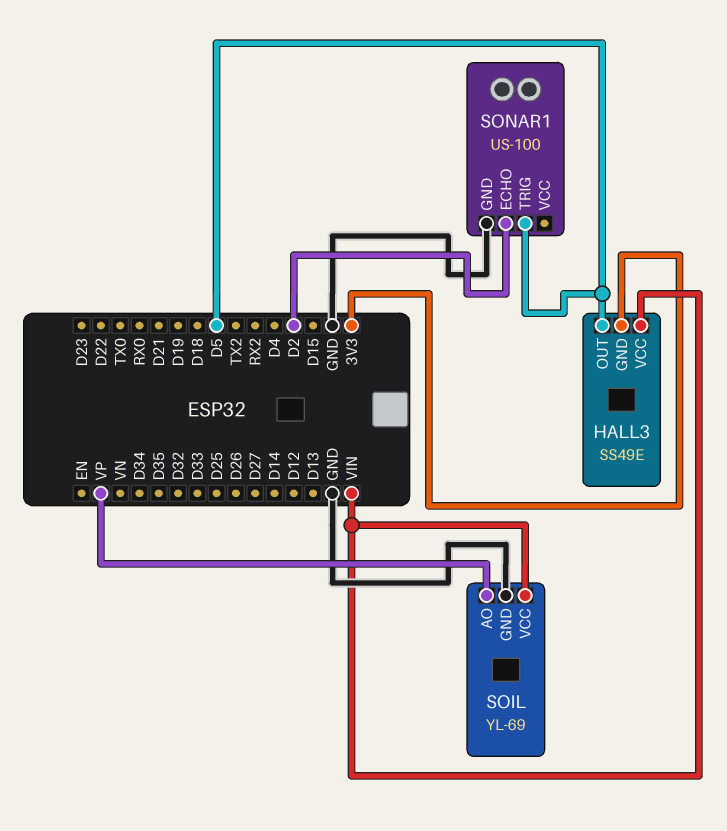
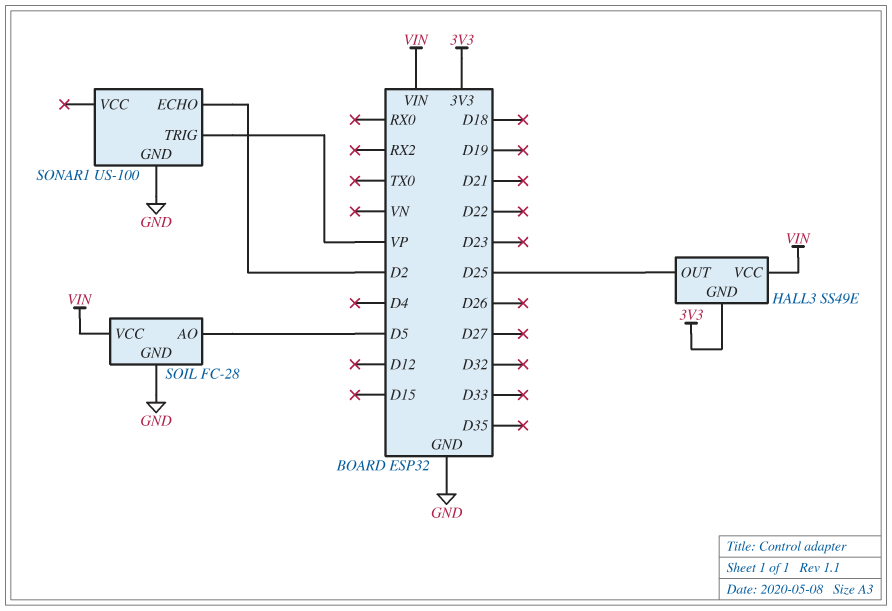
HALL3 pin OUT: D5 -> D25
SOIL: YL-69 -> FC-28
SOIL pin AO: VP -> D5
SONAR1 pin TRIG: D5 -> VP

